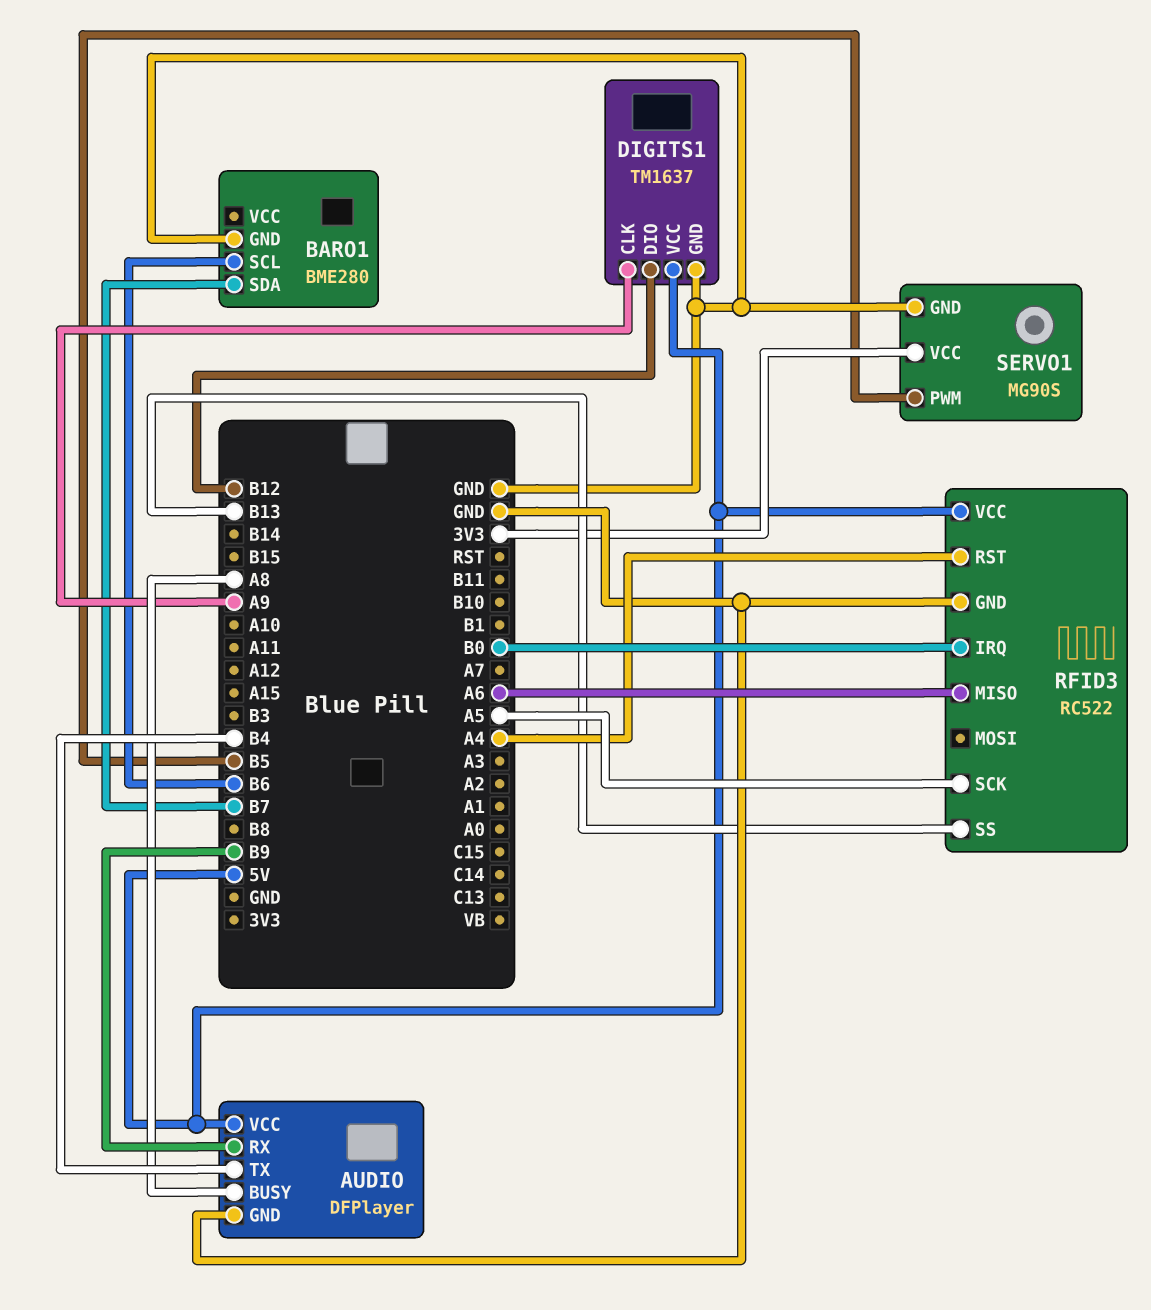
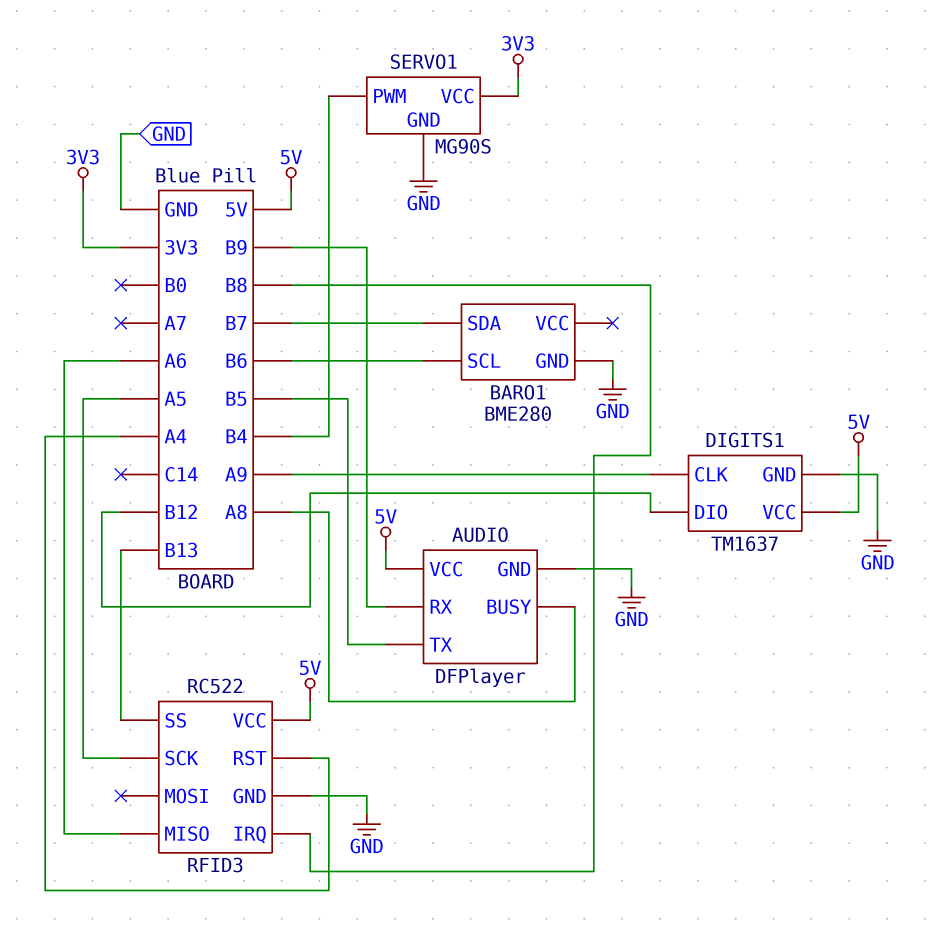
AUDIO pin TX: B4 -> B5
RFID3 pin IRQ: B0 -> B8
SERVO1 pin PWM: B5 -> B4

